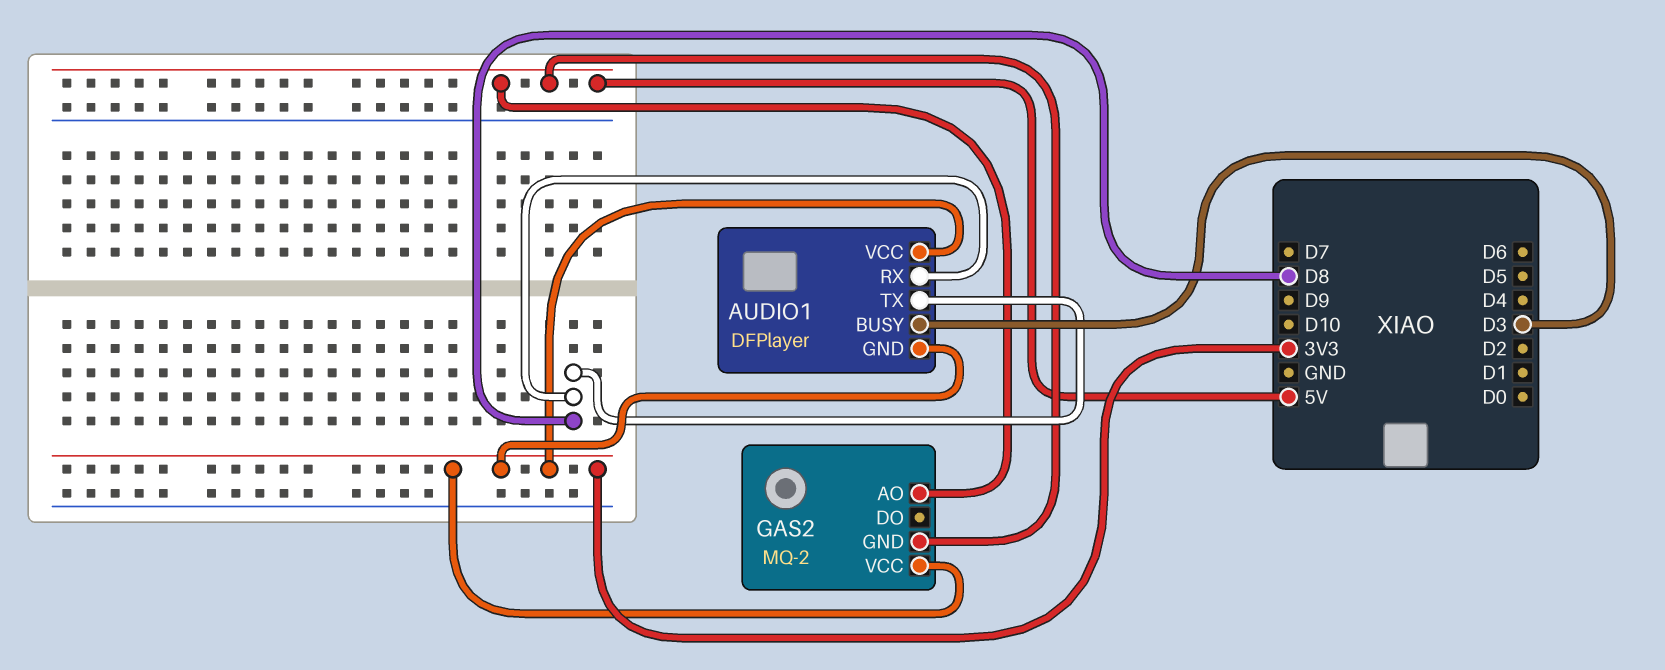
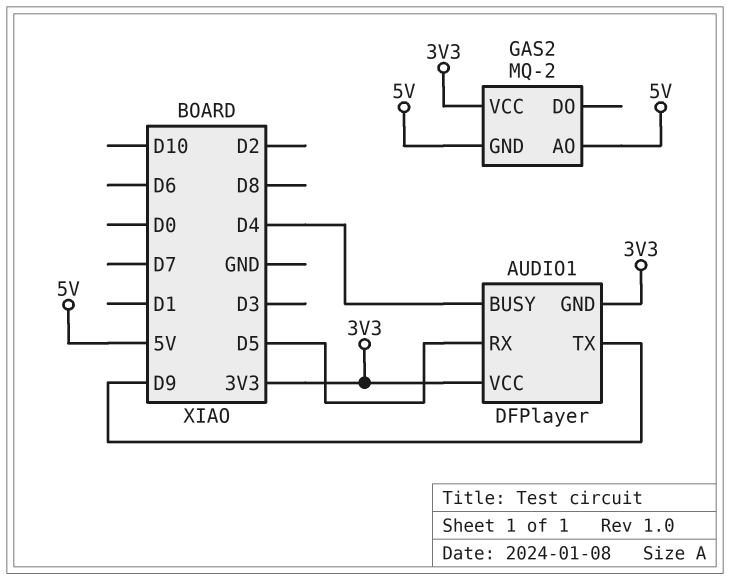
AUDIO1 pin BUSY: D3 -> D4
AUDIO1 pin RX: D8 -> D5
AUDIO1 pin TX: D8 -> D9

